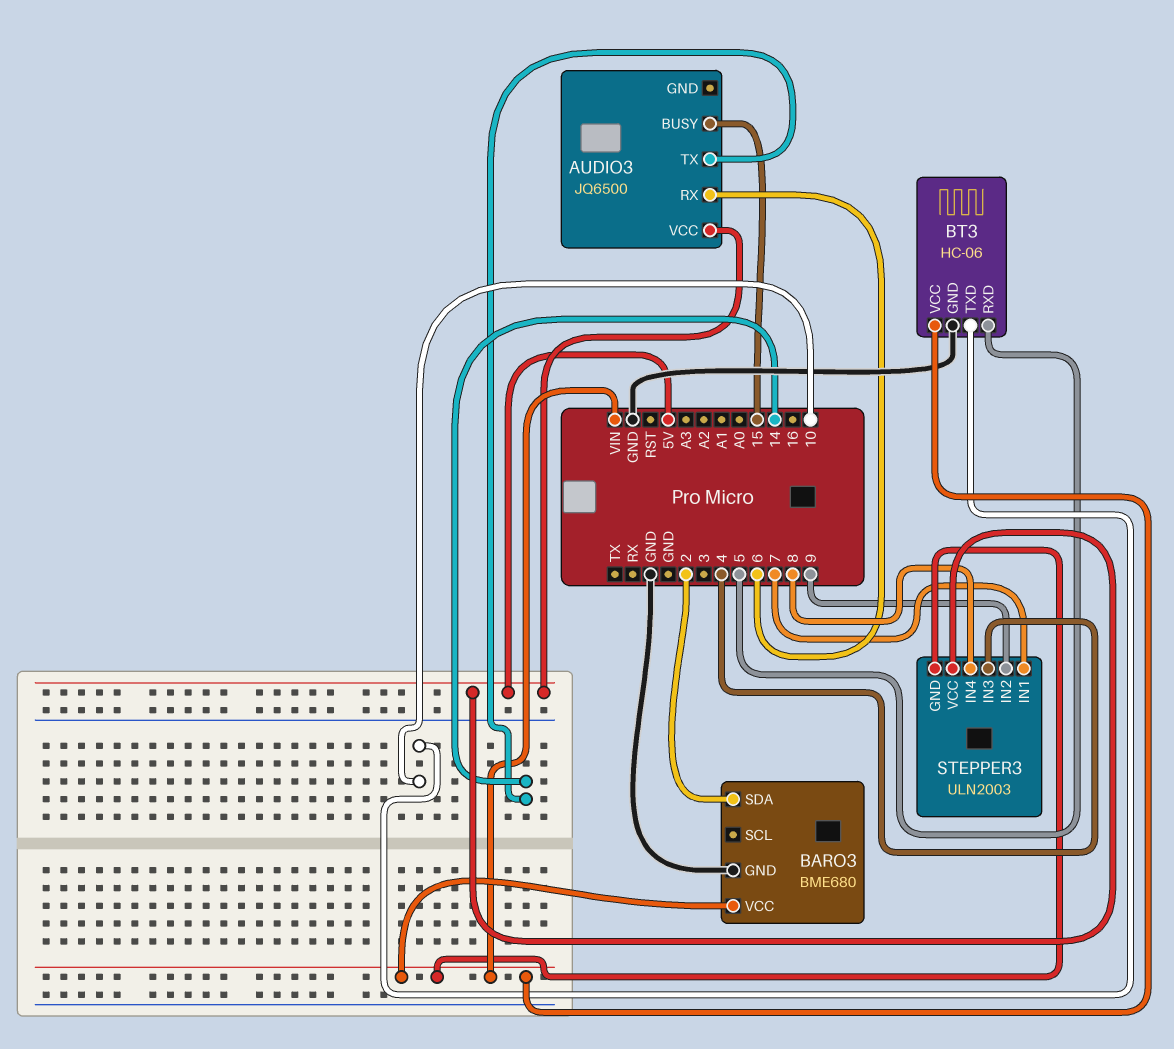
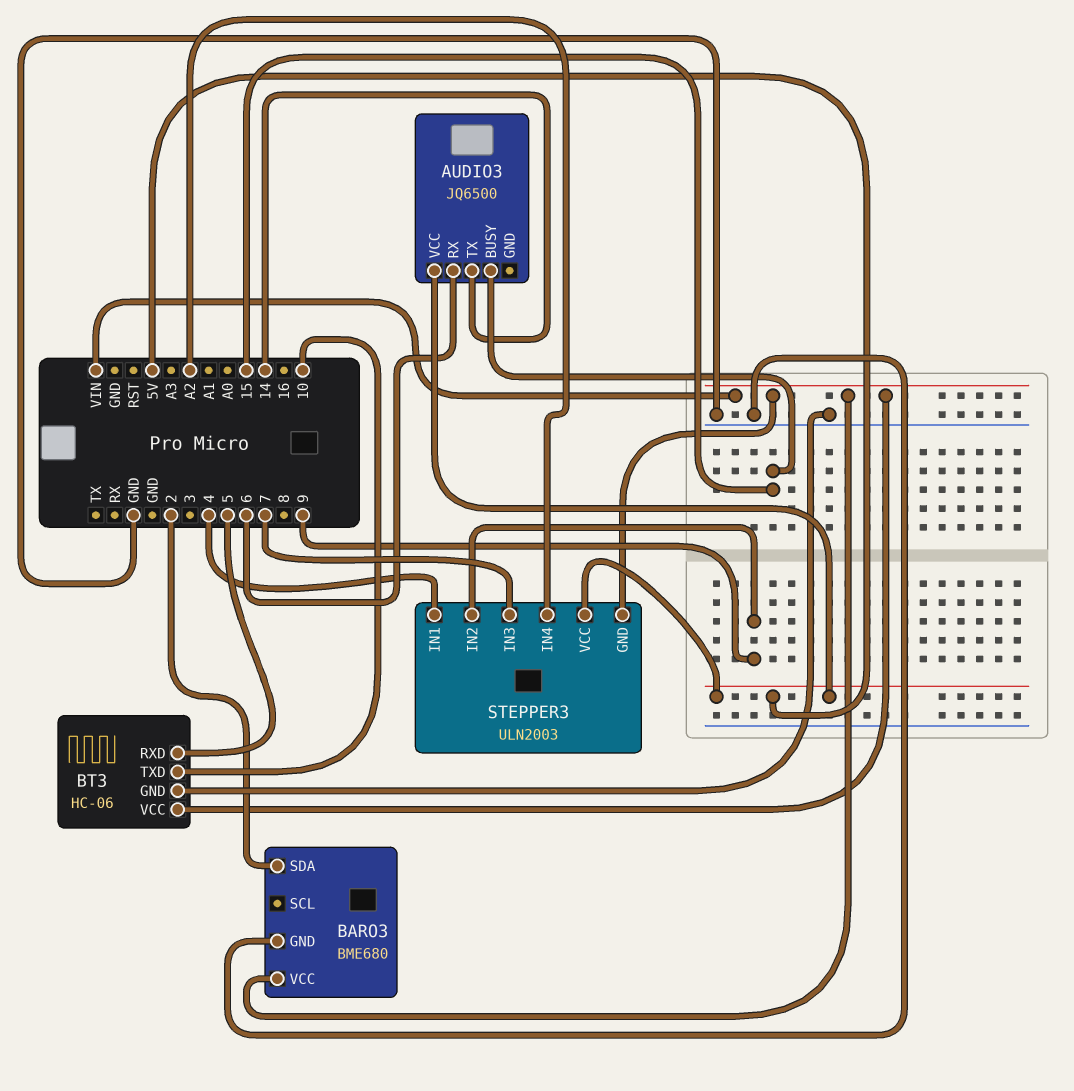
STEPPER3 pin IN1: 7 -> 4
STEPPER3 pin IN3: 4 -> 7
STEPPER3 pin IN4: 8 -> A2

